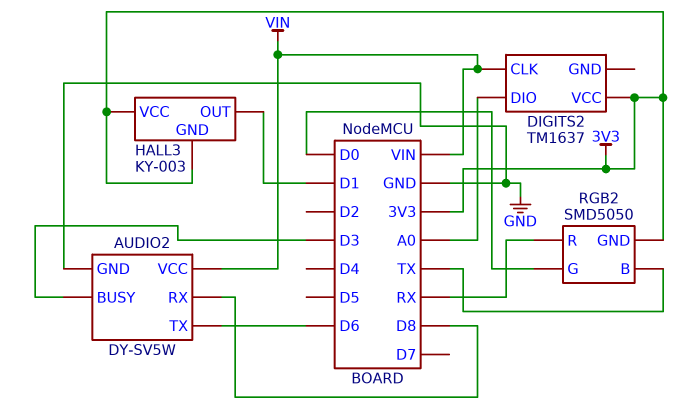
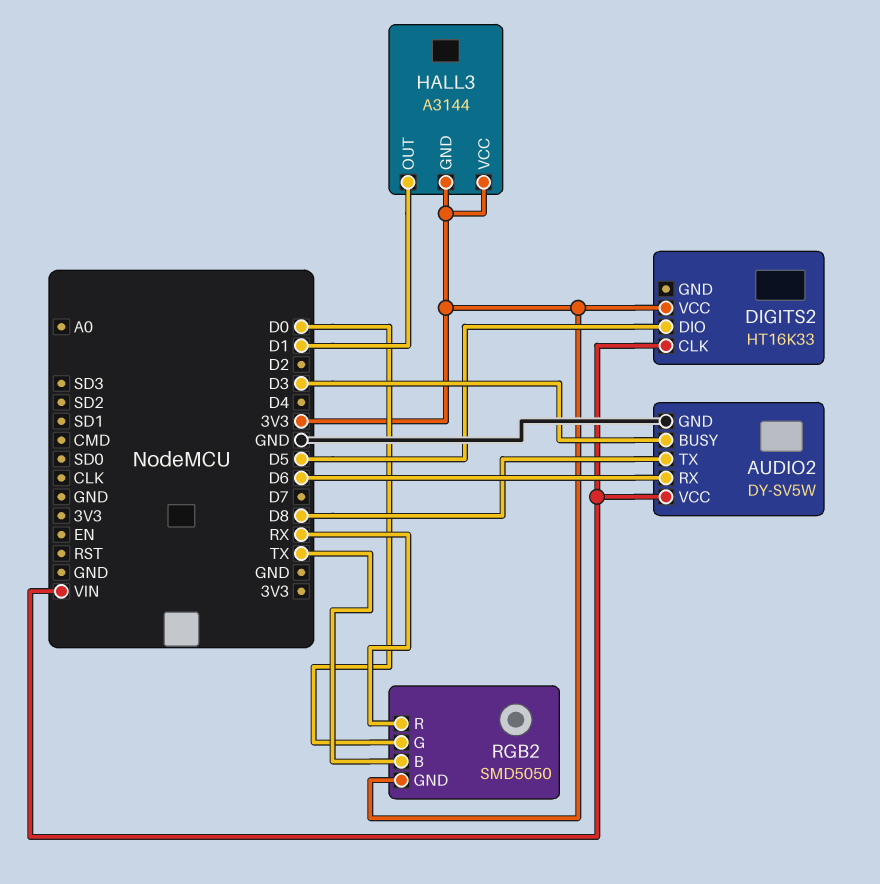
AUDIO2 pin RX: D8 -> D6
AUDIO2 pin TX: D6 -> D8
DIGITS2: TM1637 -> HT16K33
DIGITS2 pin DIO: A0 -> D5
HALL3: KY-003 -> A3144

